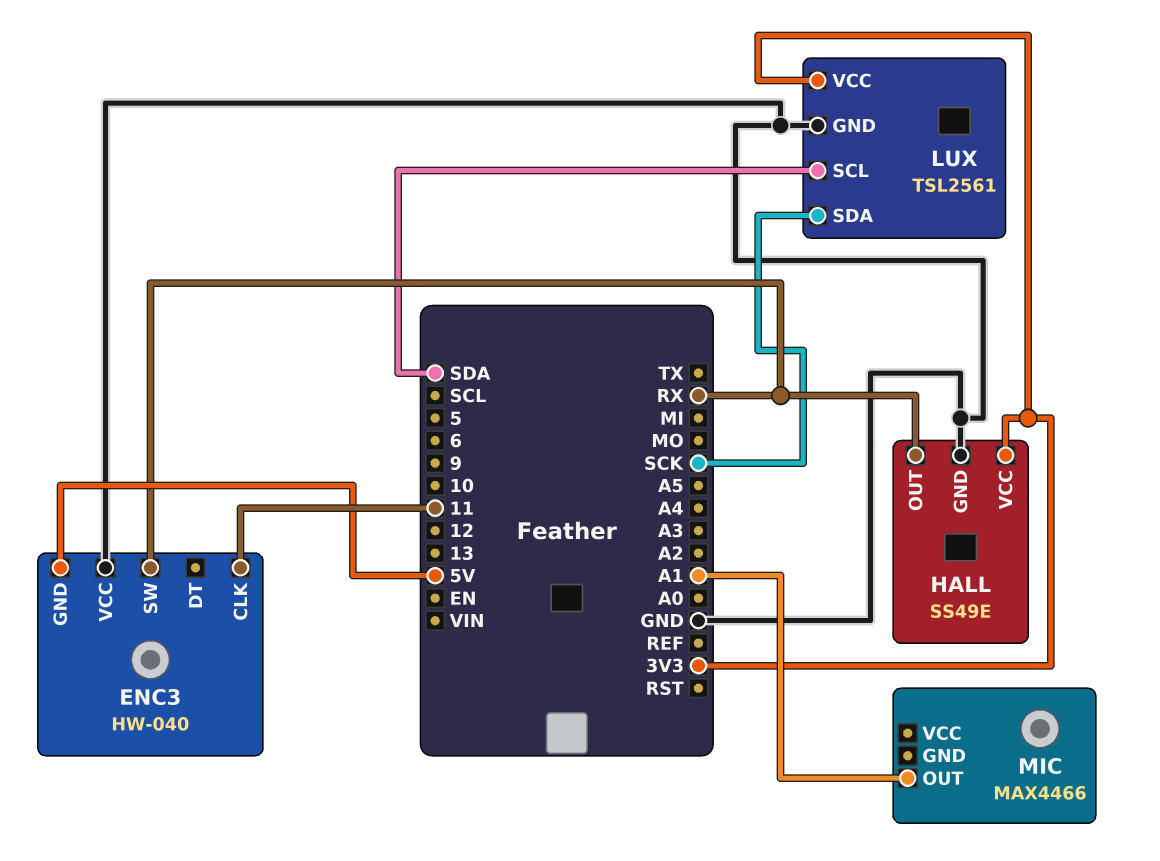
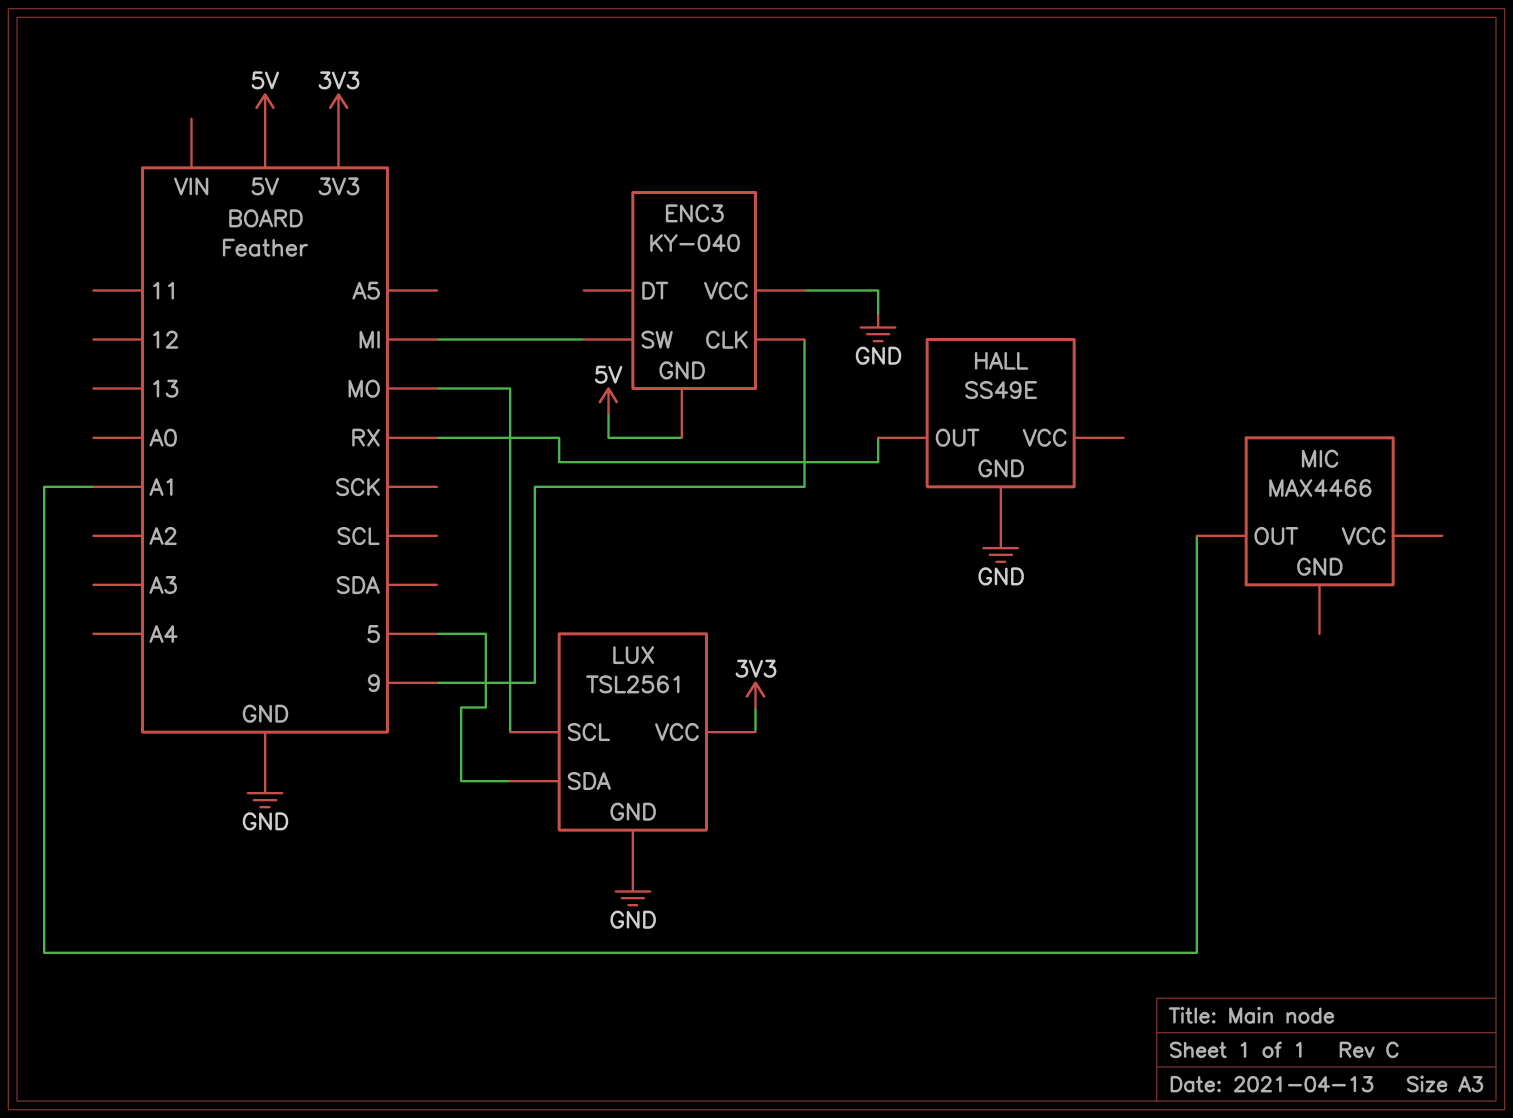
ENC3: HW-040 -> KY-040
ENC3 pin CLK: 11 -> 9
ENC3 pin SW: RX -> MI
HALL pin VCC: 3V3 -> none
LUX pin SCL: SDA -> MO
LUX pin SDA: SCK -> 5

